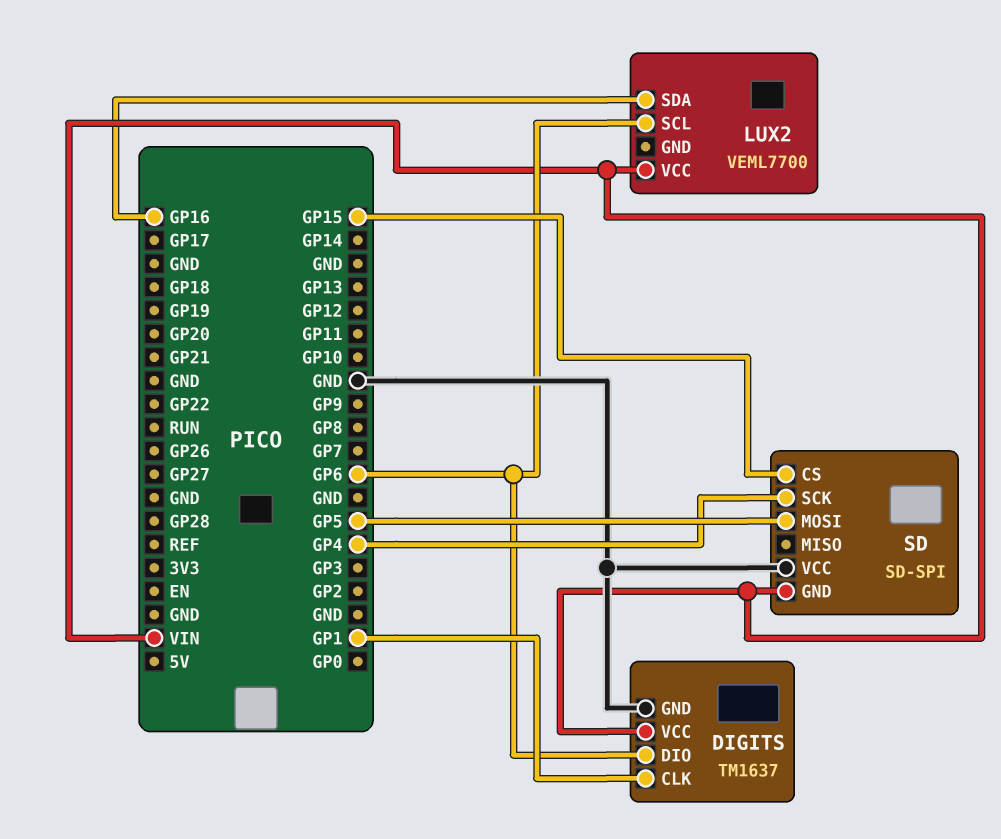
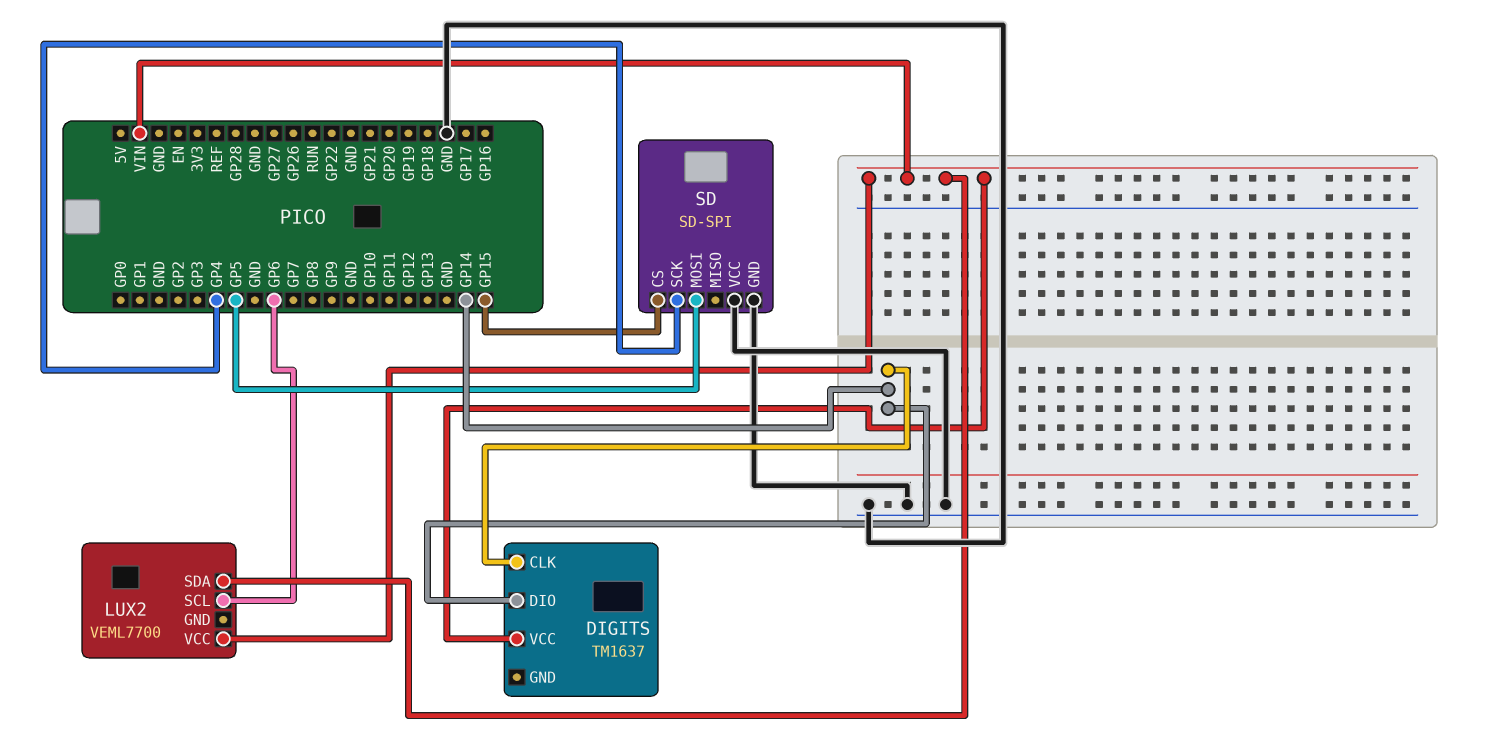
DIGITS pin CLK: GP1 -> GP14
DIGITS pin DIO: GP6 -> GP14
DIGITS pin GND: GND -> none
LUX2 pin SDA: GP16 -> VIN
SD pin GND: VIN -> GND

